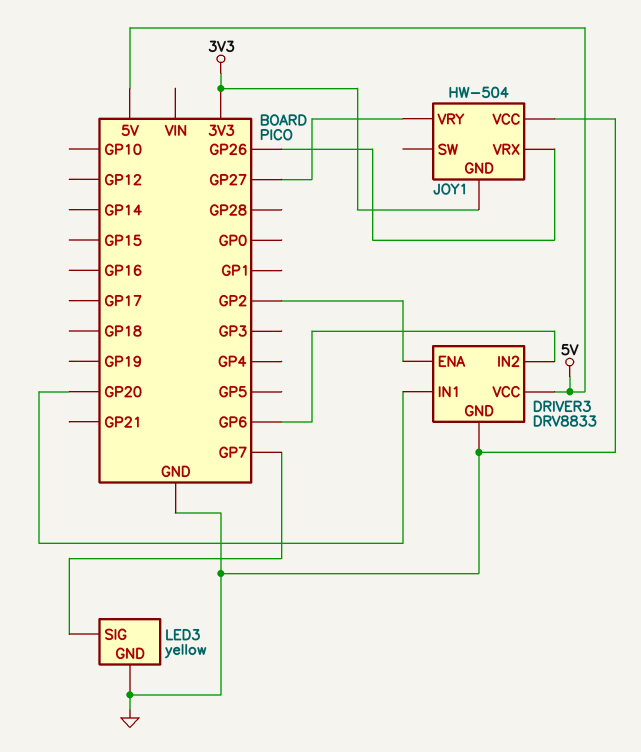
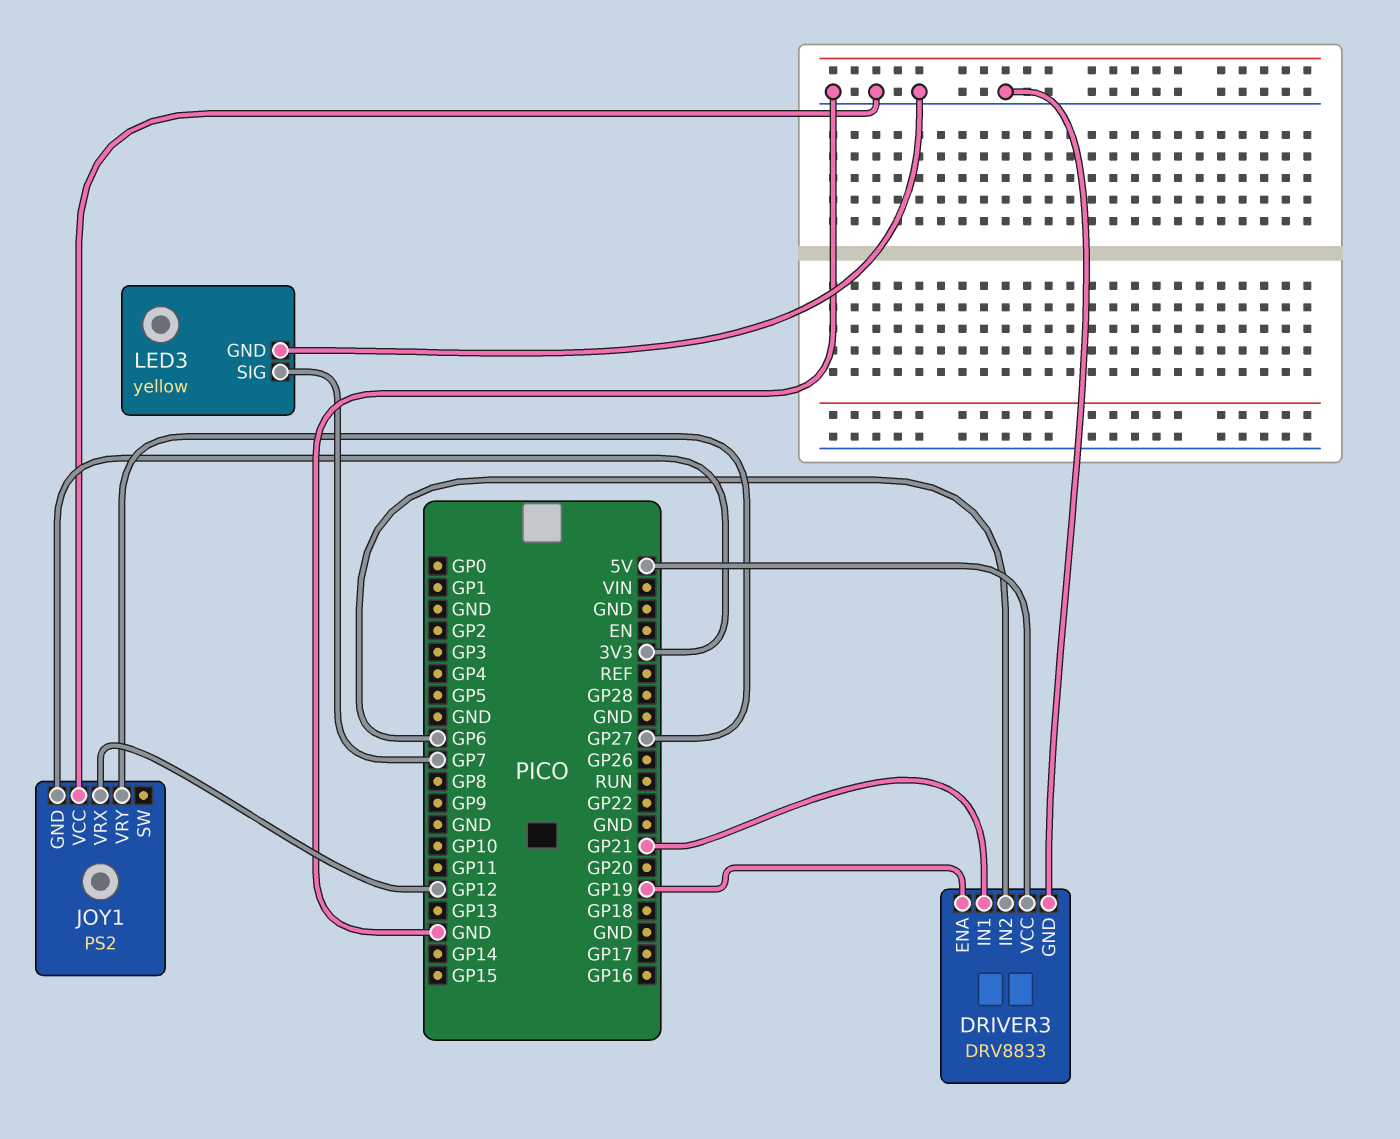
DRIVER3 pin ENA: GP2 -> GP19
DRIVER3 pin IN1: GP20 -> GP21
JOY1: HW-504 -> PS2
JOY1 pin VRX: GP26 -> GP12

